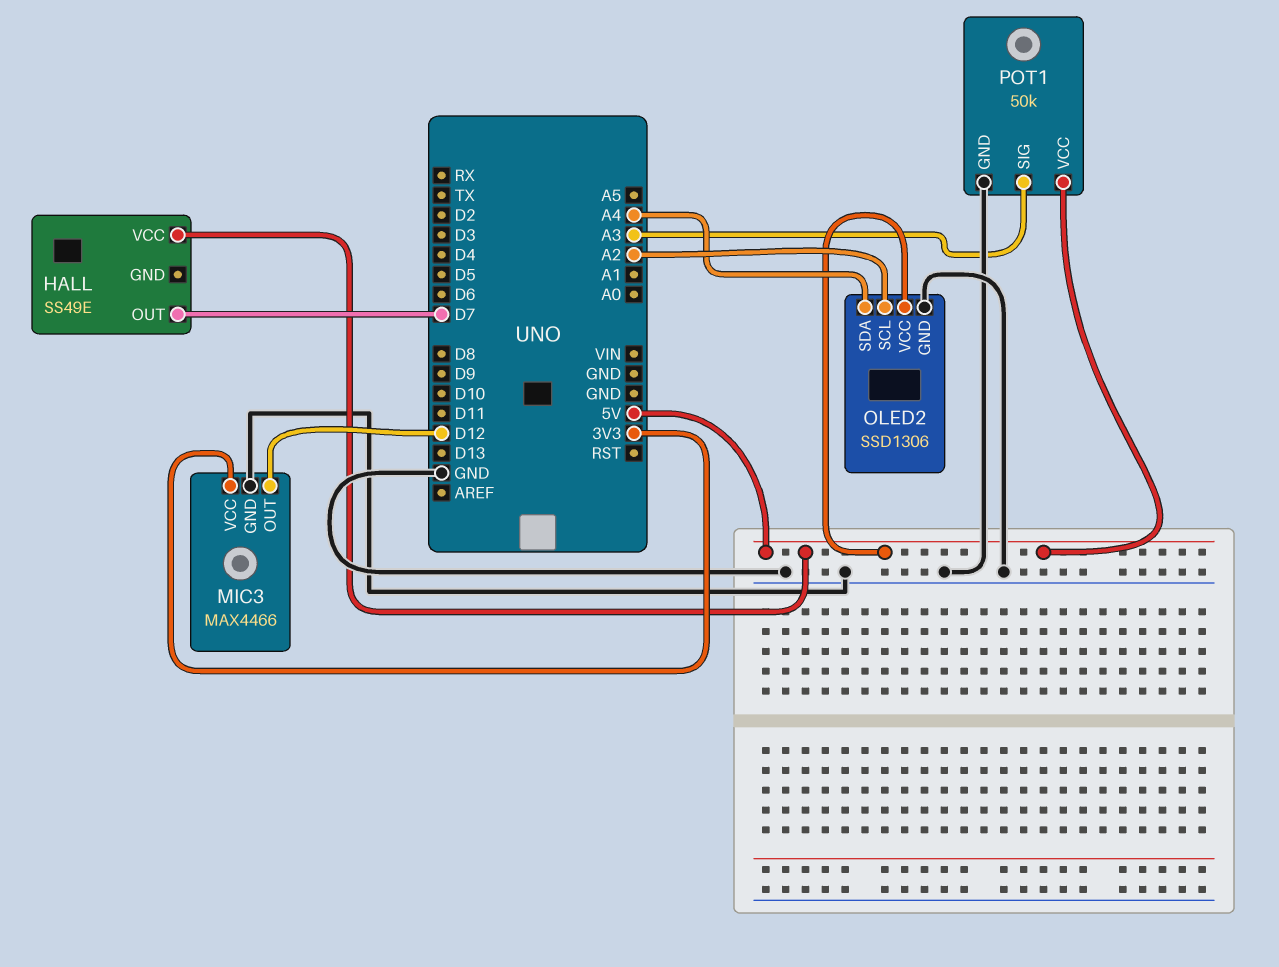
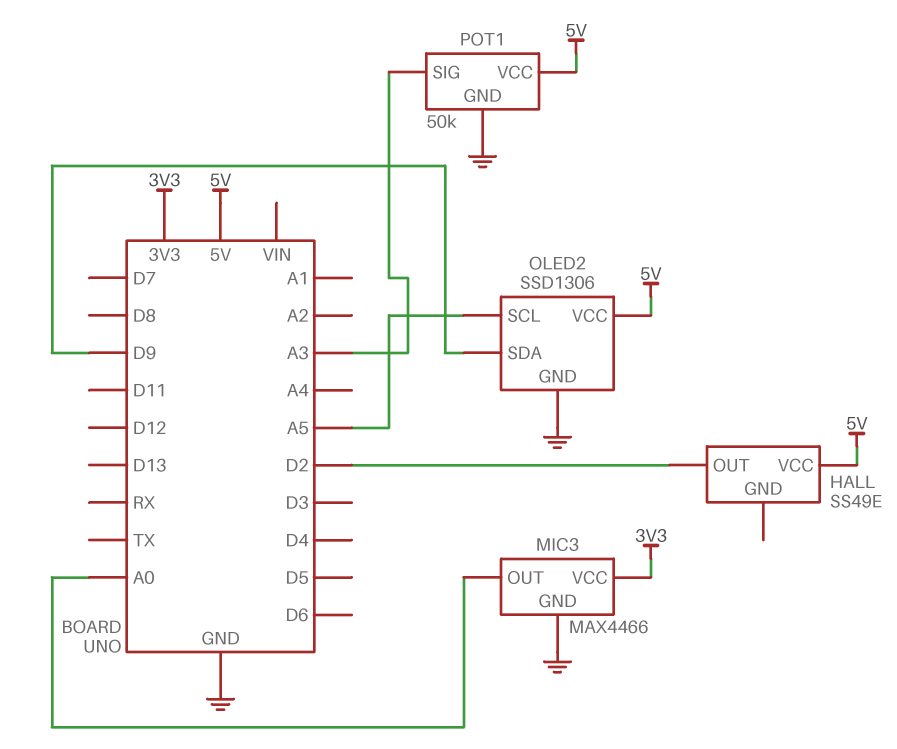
HALL pin OUT: D7 -> D2
MIC3 pin OUT: D12 -> A0
OLED2 pin SCL: A2 -> A5
OLED2 pin SDA: A4 -> D9

